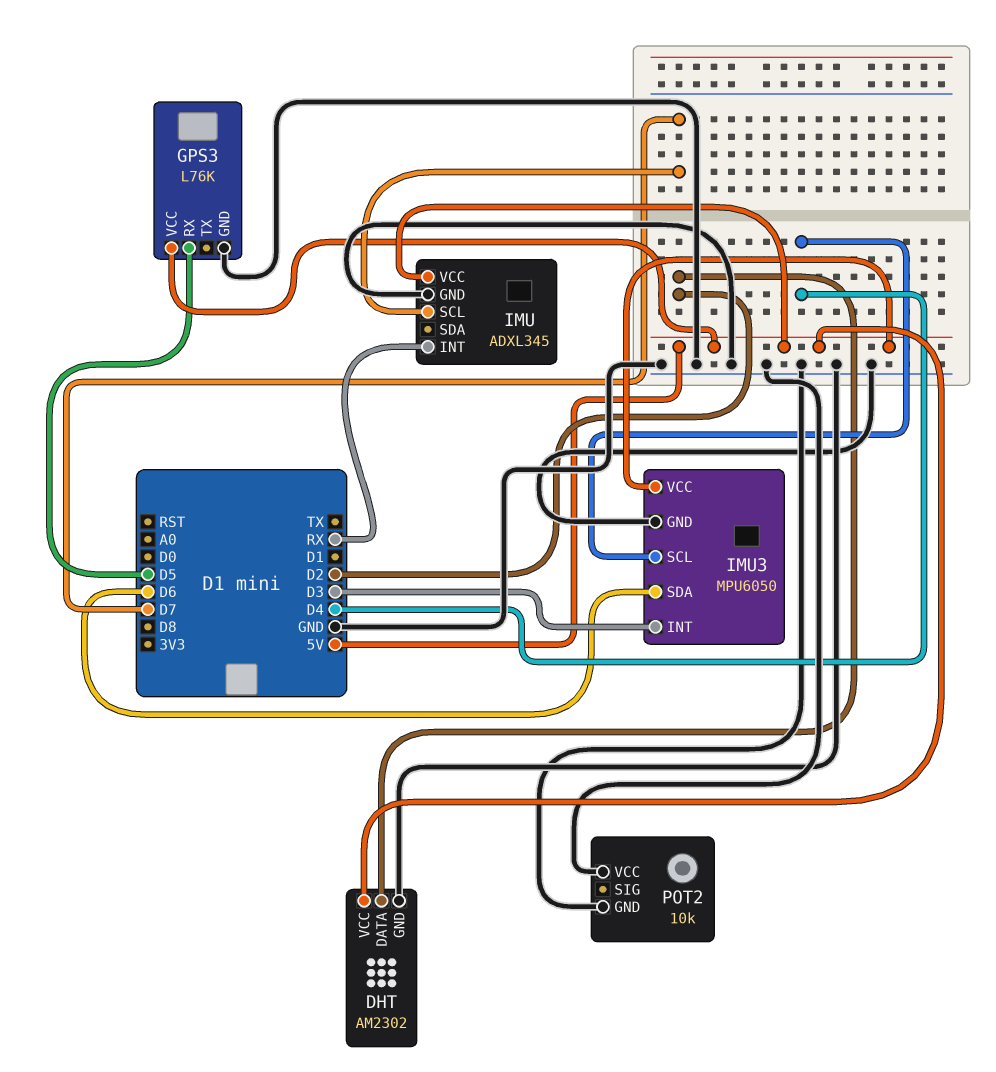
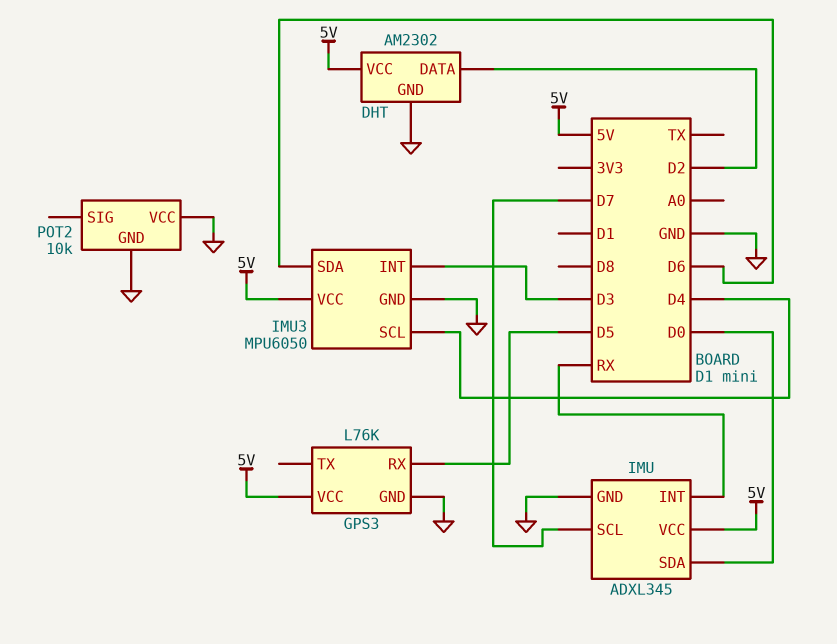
IMU pin SDA: none -> D0

